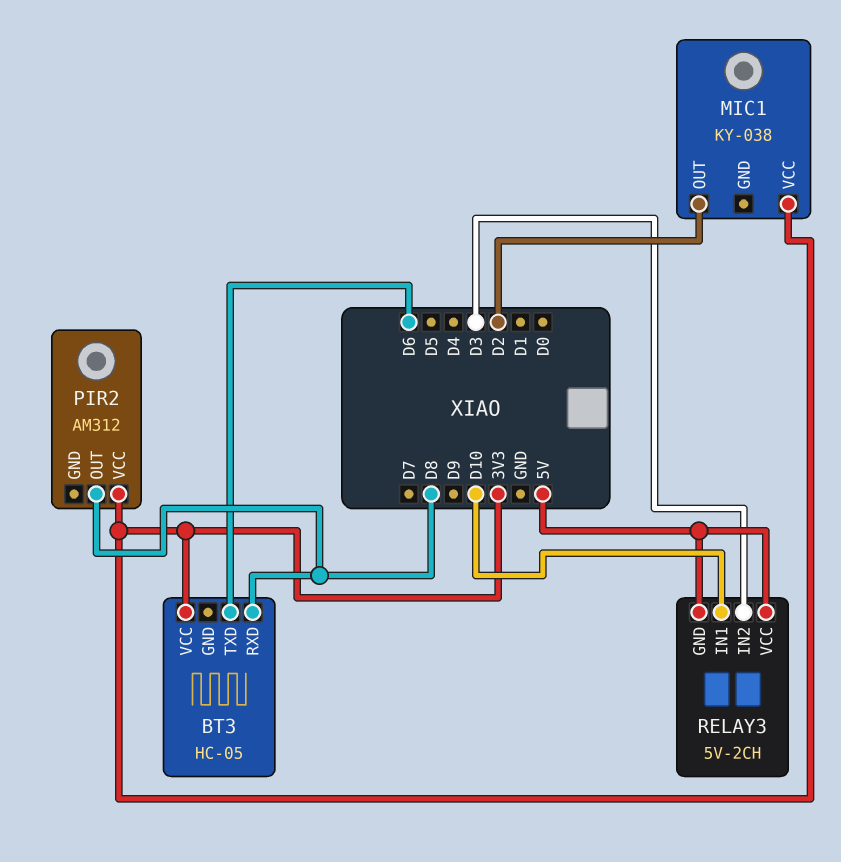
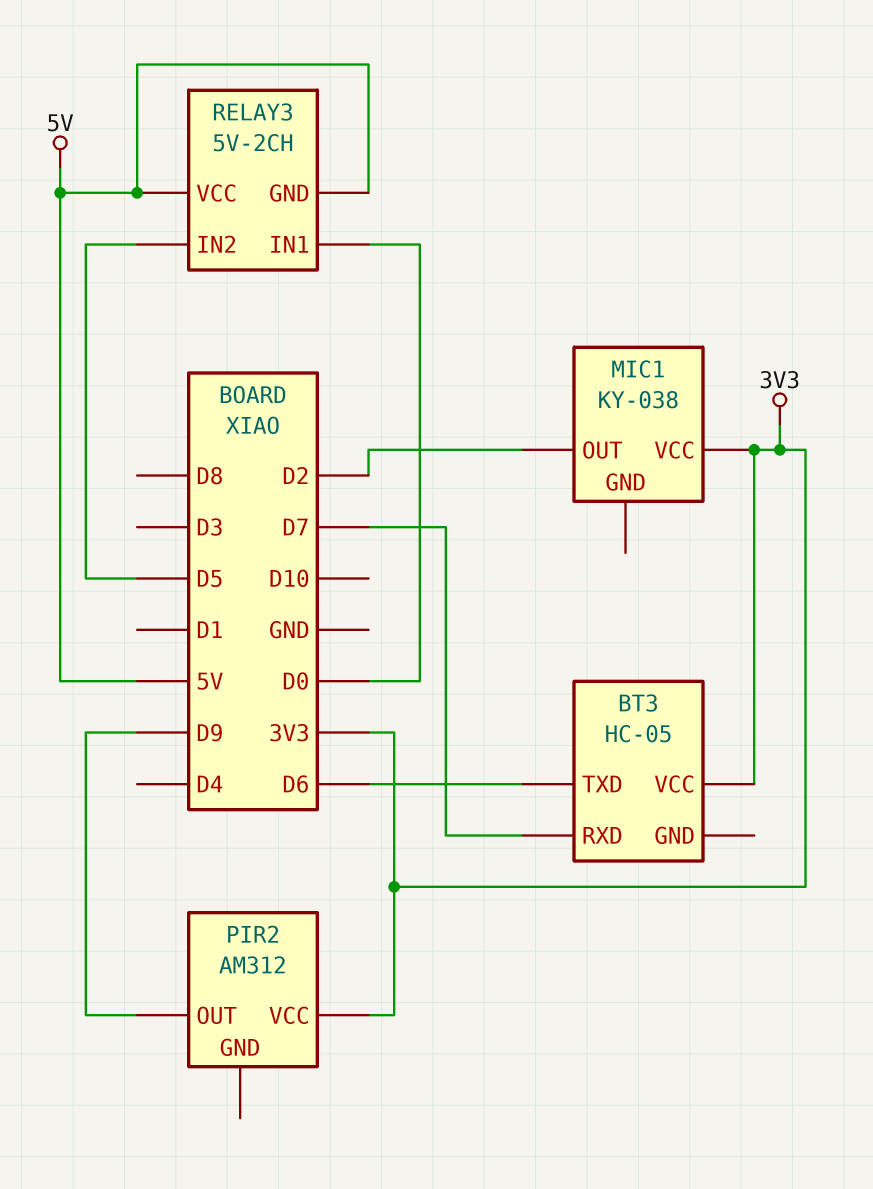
BT3 pin RXD: D8 -> D7
PIR2 pin OUT: D8 -> D9
RELAY3 pin IN1: D10 -> D0
RELAY3 pin IN2: D3 -> D5

